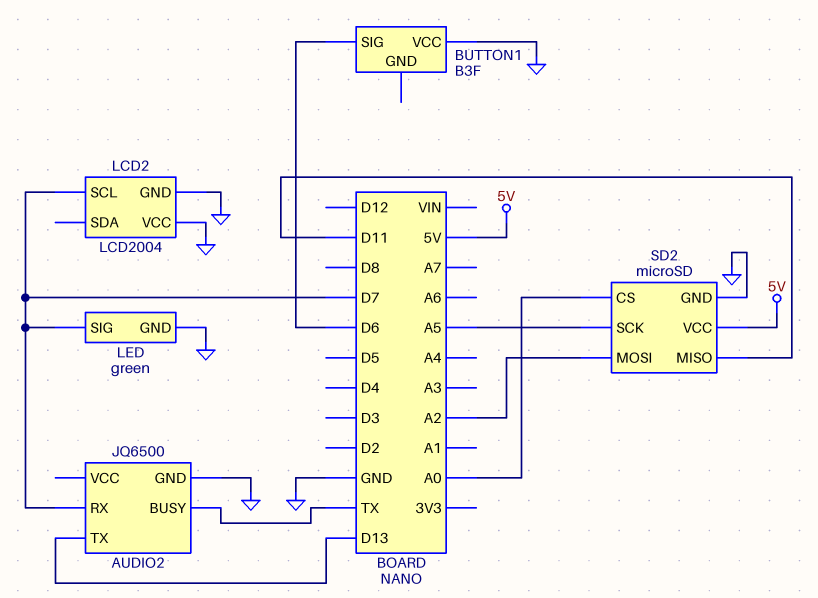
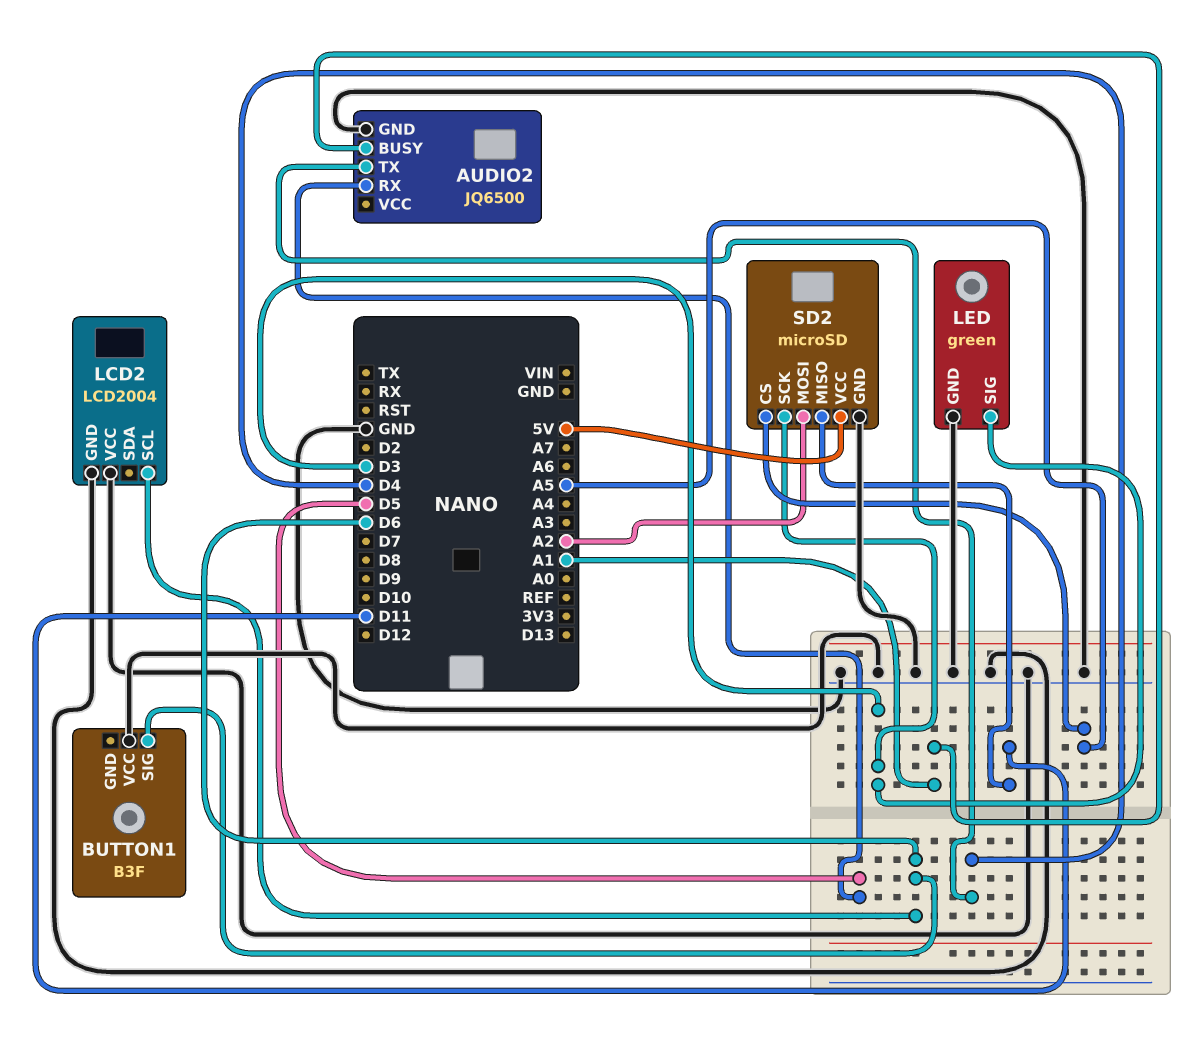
AUDIO2 pin BUSY: TX -> A1
AUDIO2 pin RX: D7 -> D5
AUDIO2 pin TX: D13 -> D4
LCD2 pin SCL: D7 -> D6
LED pin SIG: D7 -> D3
SD2 pin CS: A0 -> A5
SD2 pin SCK: A5 -> D3

